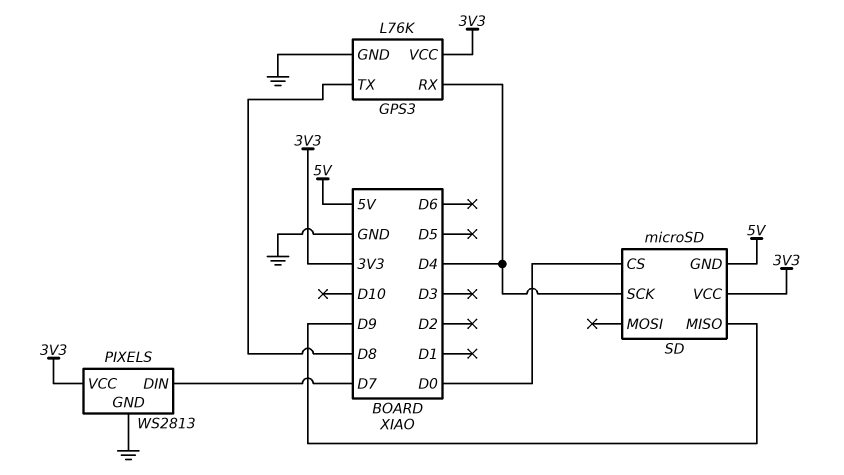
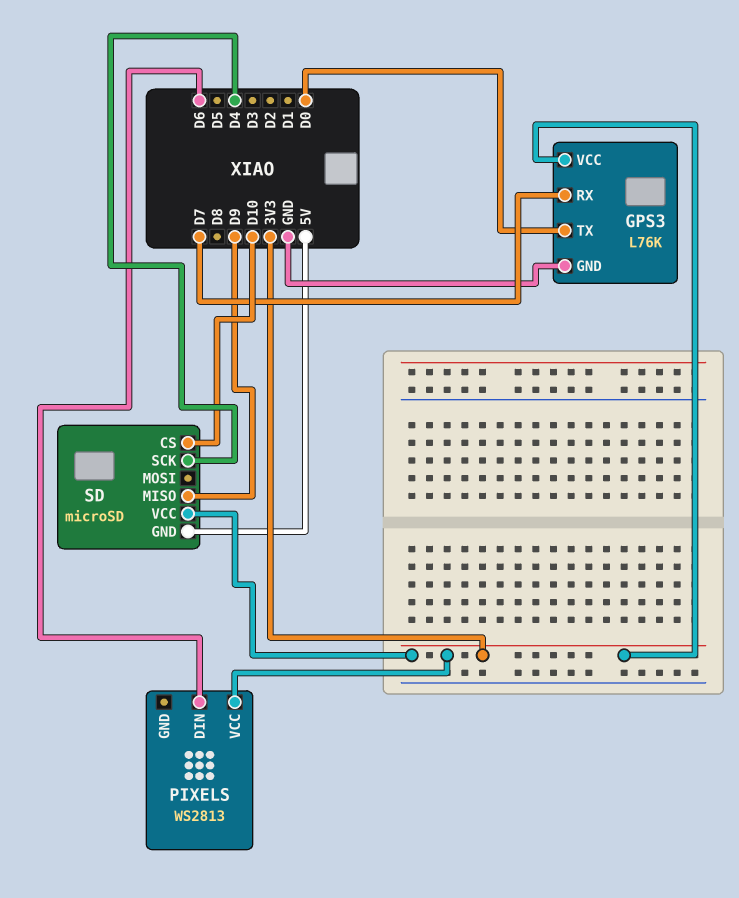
GPS3 pin RX: D4 -> D7
GPS3 pin TX: D8 -> D0
PIXELS pin DIN: D7 -> D6
PIXELS pin GND: GND -> none
SD pin CS: D0 -> D10

